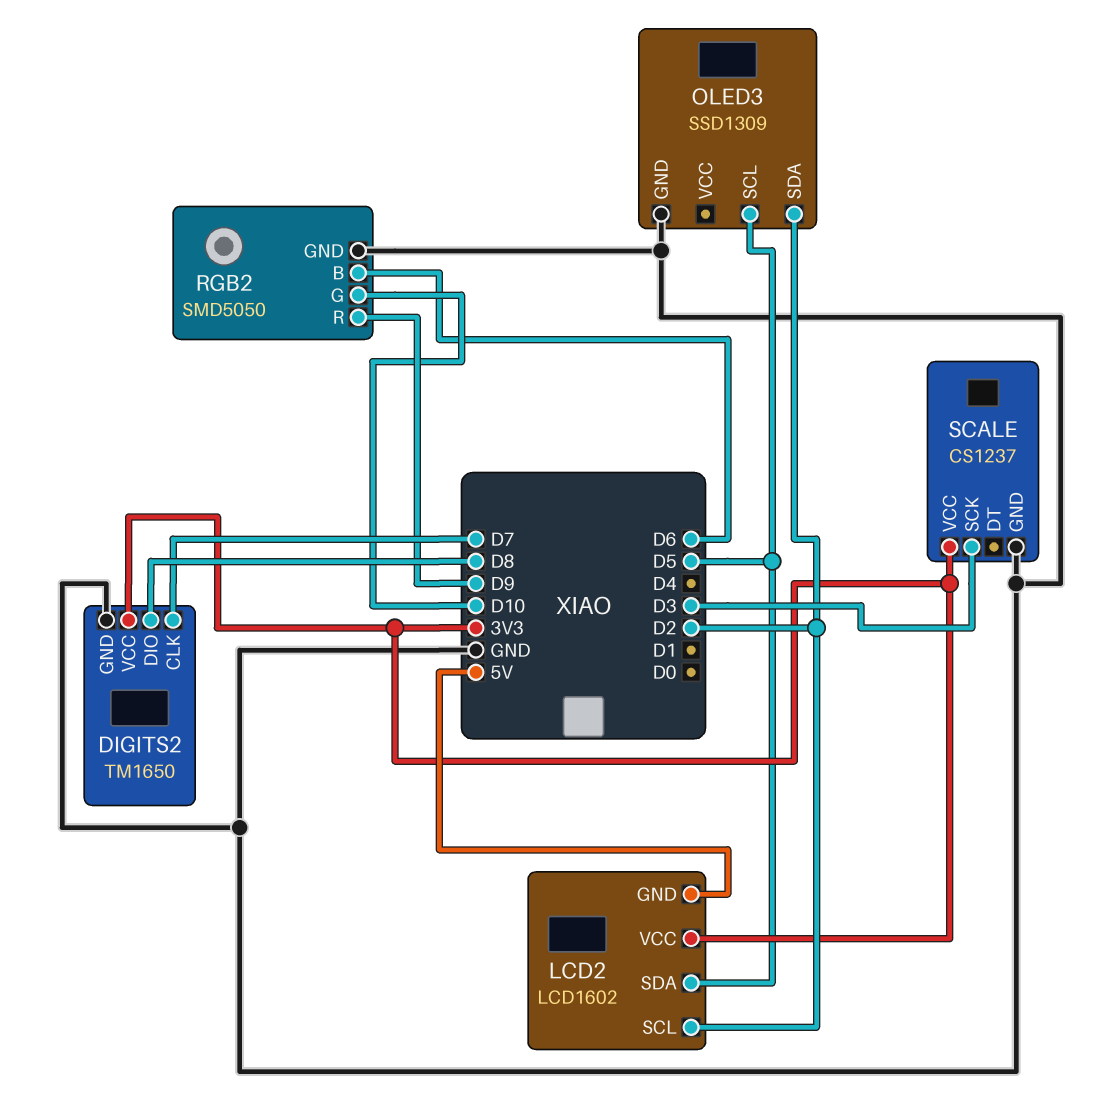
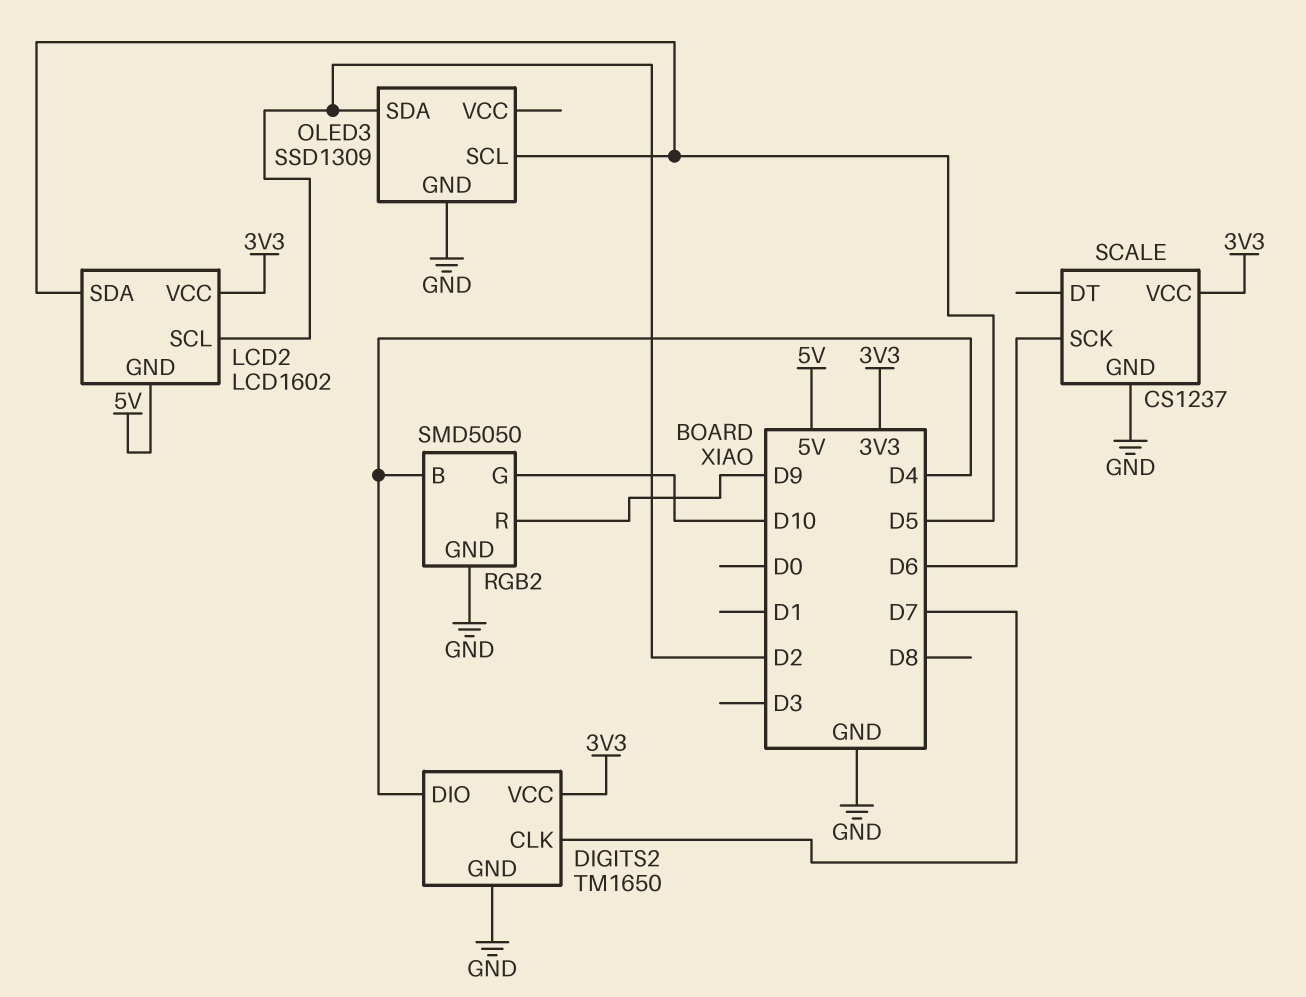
DIGITS2 pin DIO: D8 -> D4
RGB2 pin B: D6 -> D4
SCALE pin SCK: D3 -> D6

